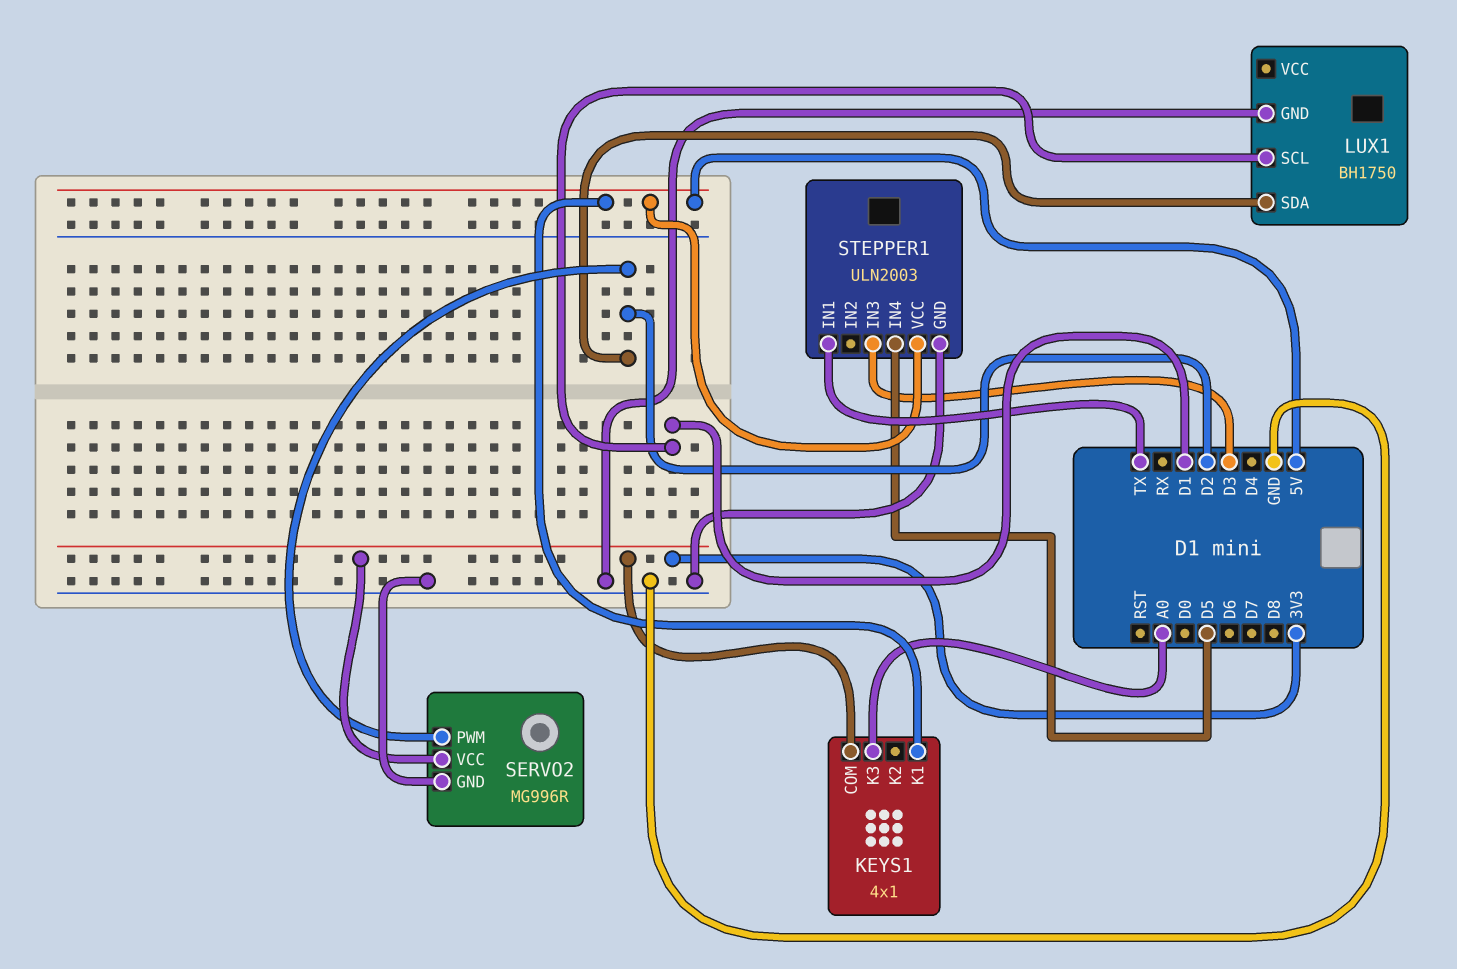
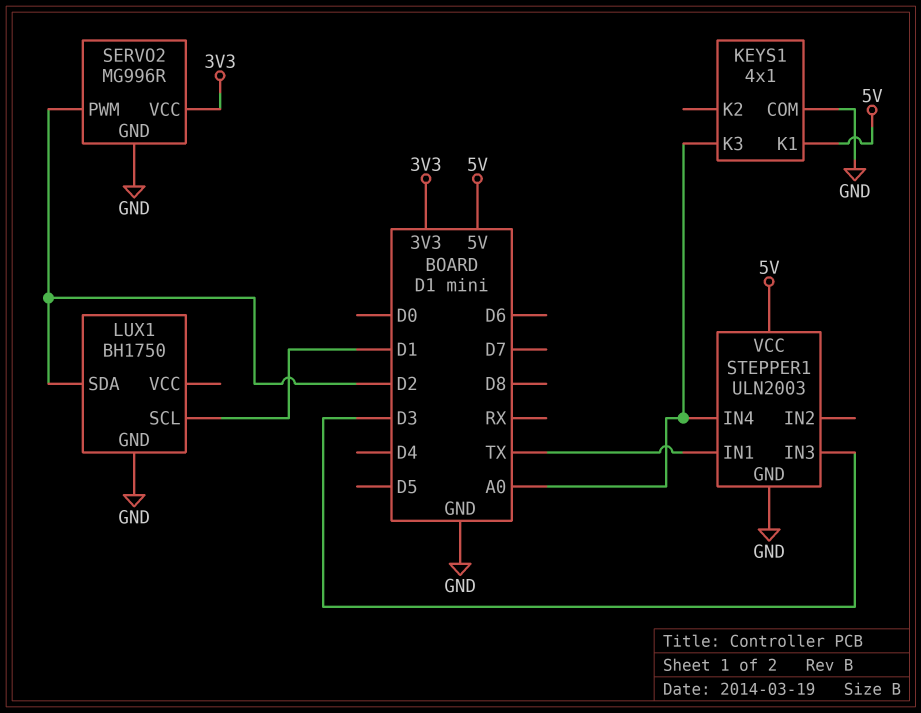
KEYS1 pin COM: 3V3 -> GND
STEPPER1 pin IN4: D5 -> A0

